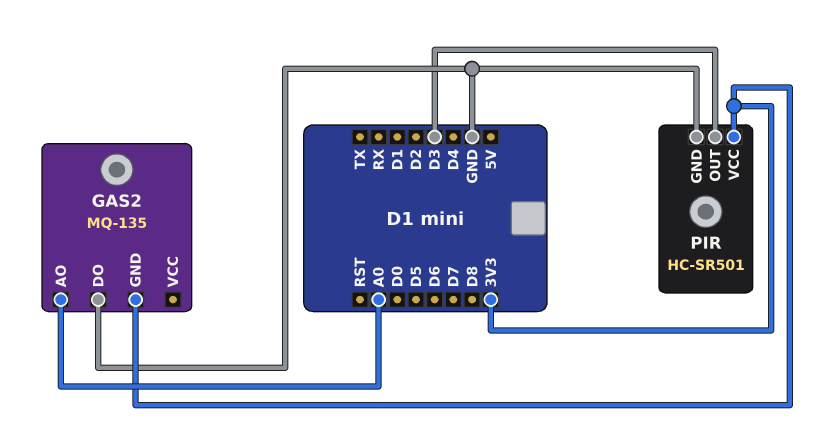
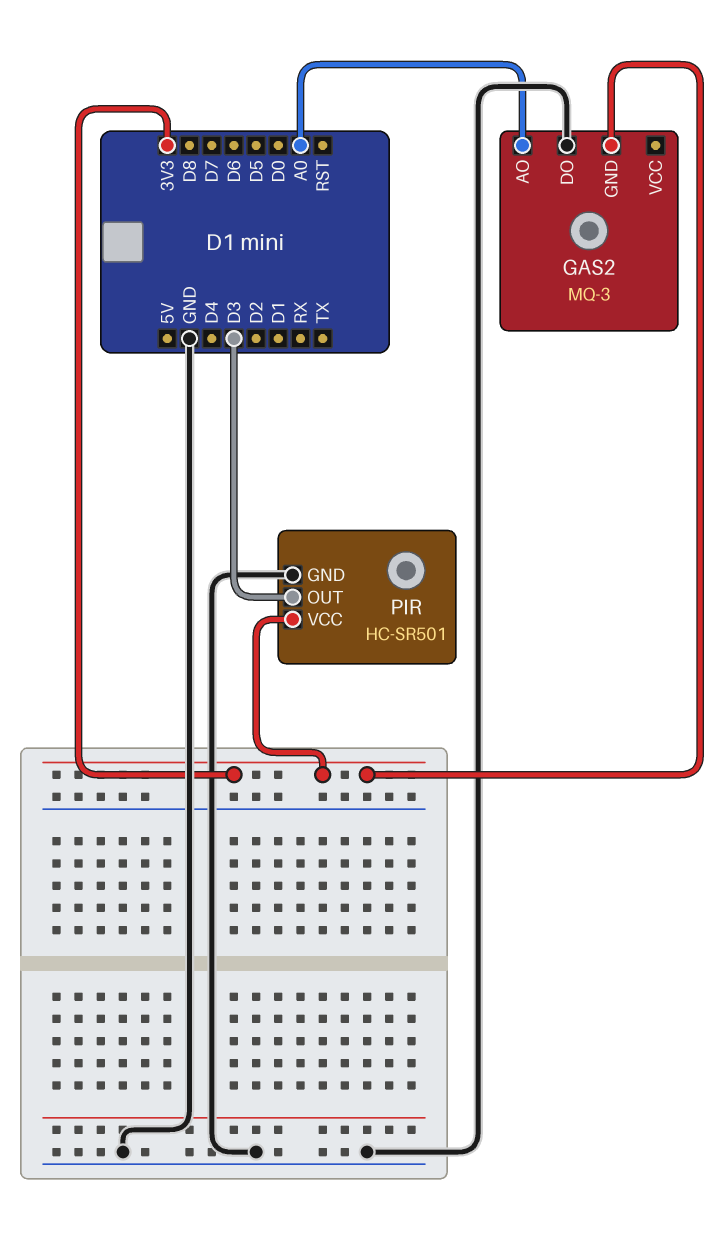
GAS2: MQ-135 -> MQ-3

